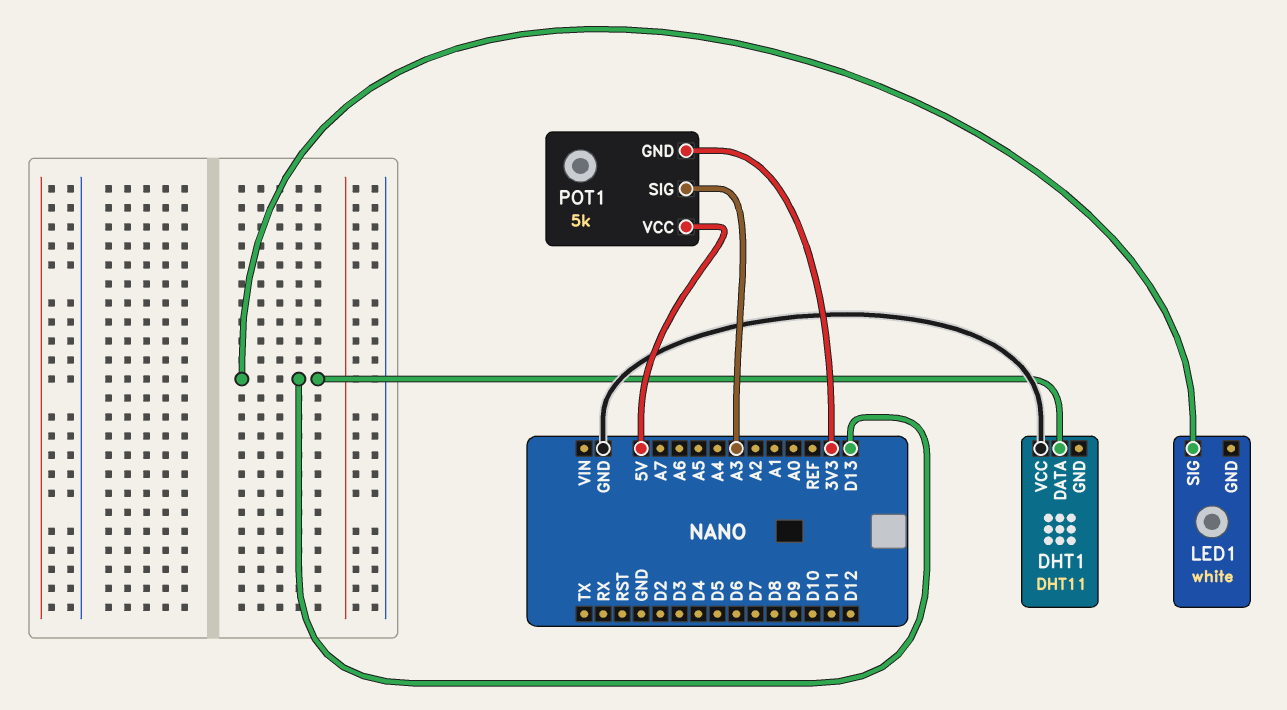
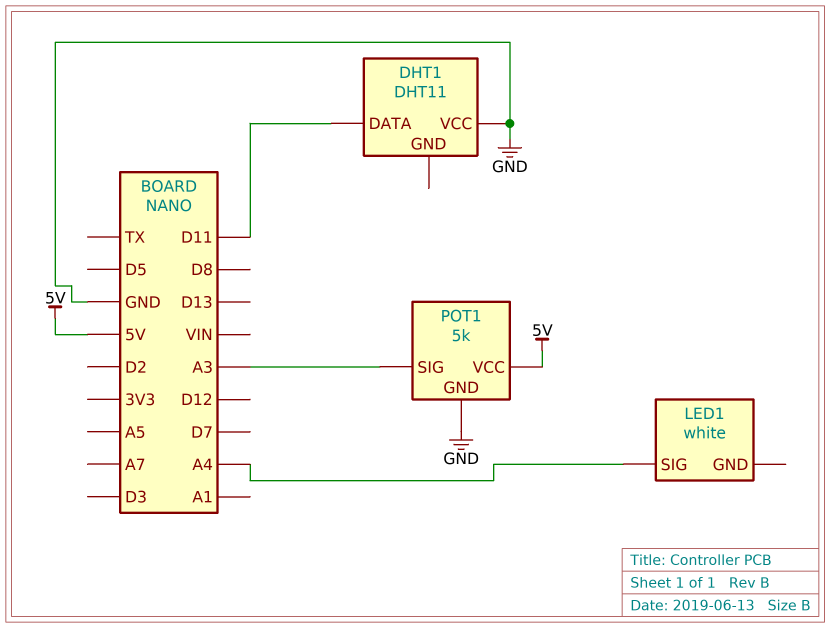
DHT1 pin DATA: D13 -> D11
LED1 pin SIG: D13 -> A4
POT1 pin GND: 3V3 -> GND

